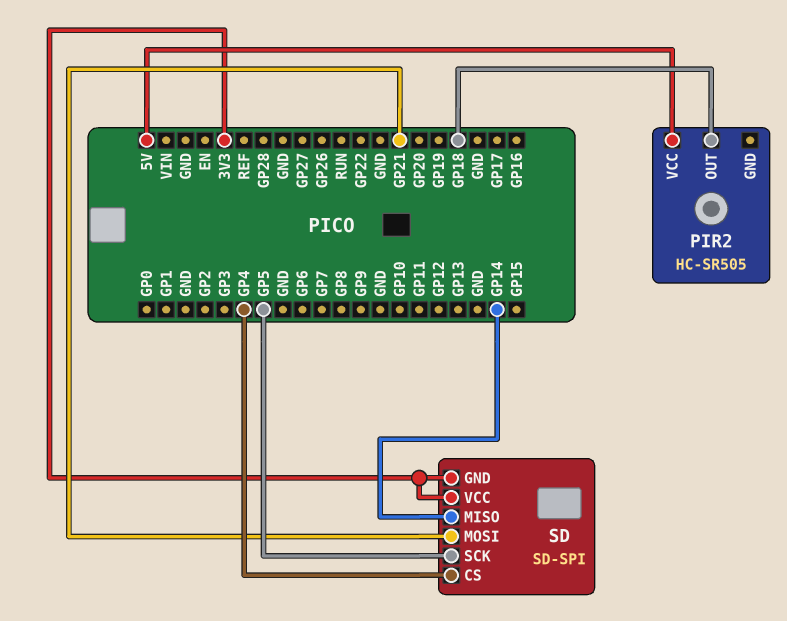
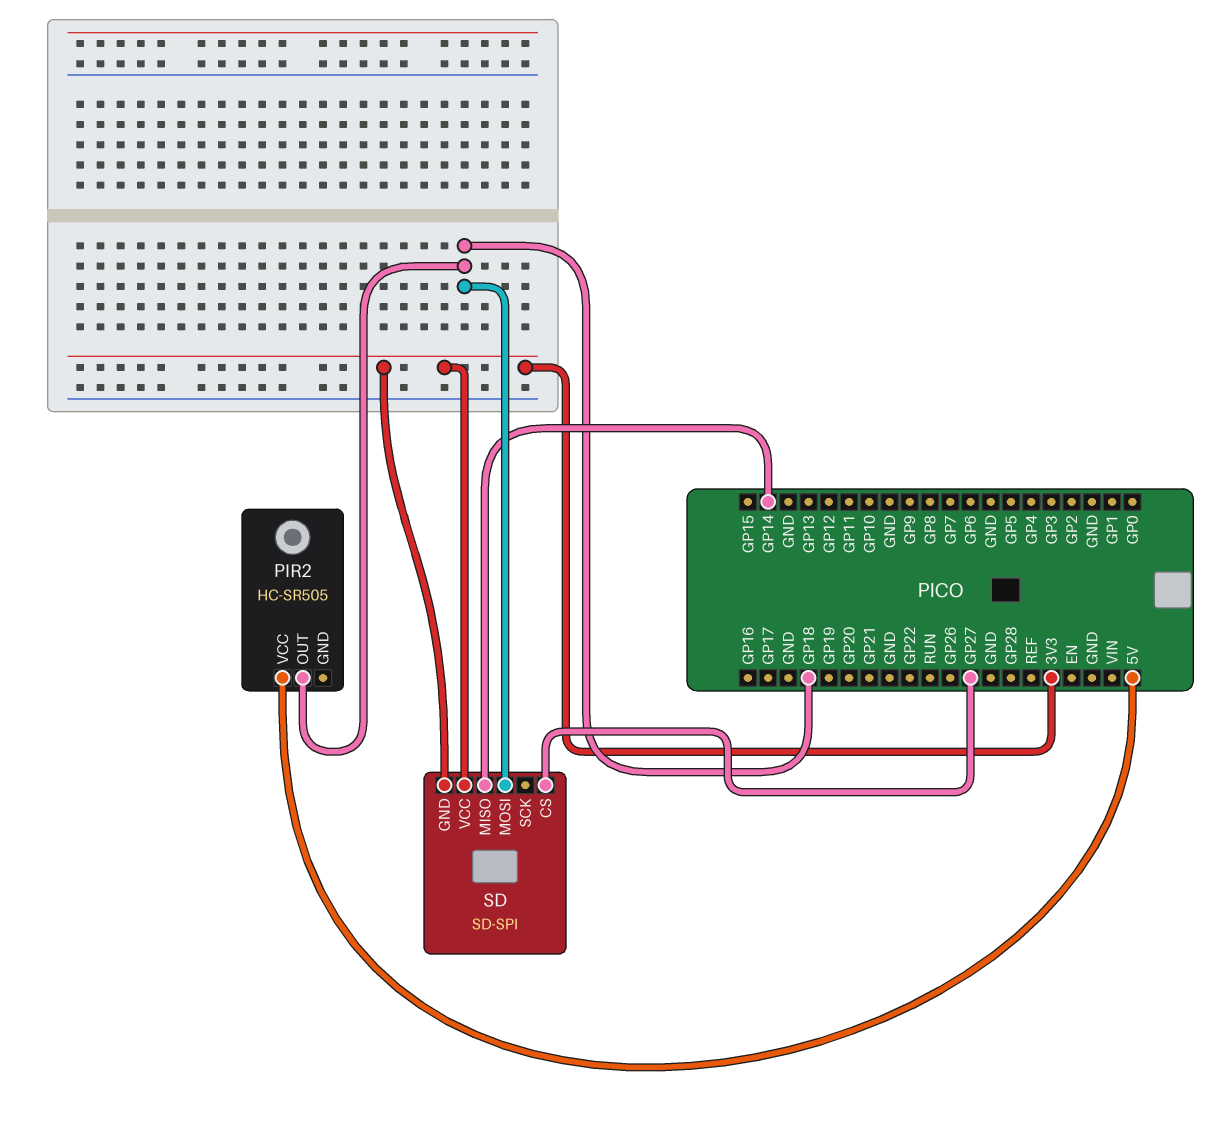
SD pin CS: GP4 -> GP27
SD pin MOSI: GP21 -> GP18
SD pin SCK: GP5 -> none

